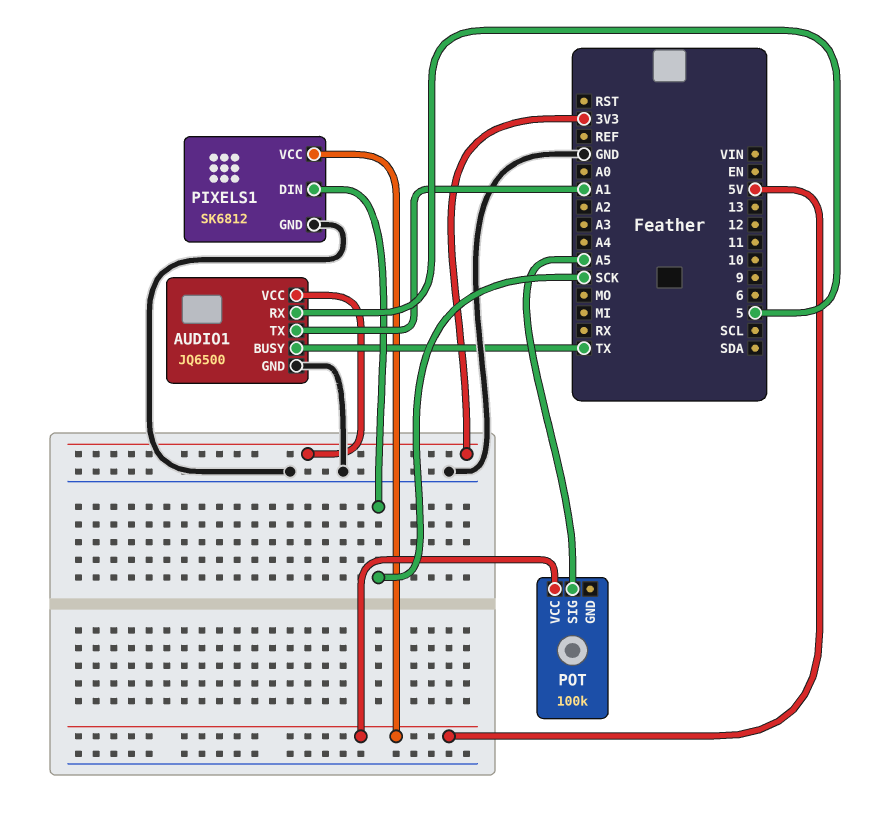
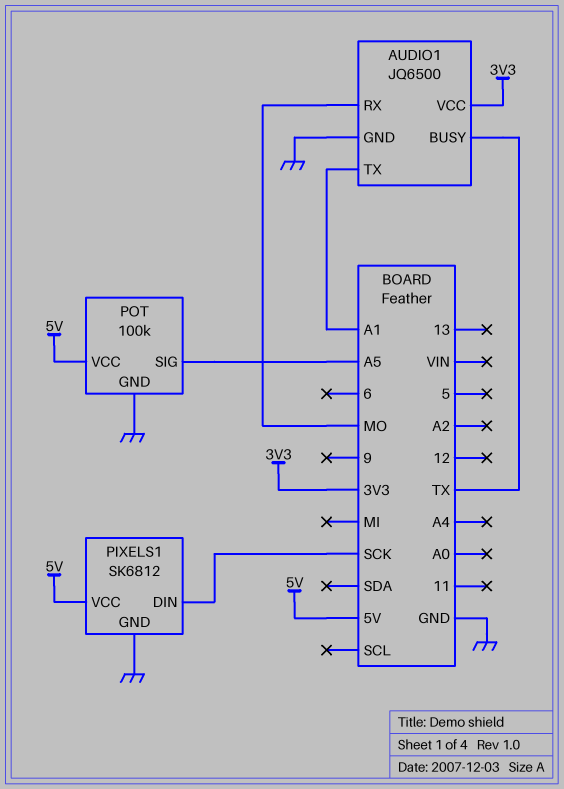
AUDIO1 pin RX: 5 -> MO
POT pin GND: none -> GND

